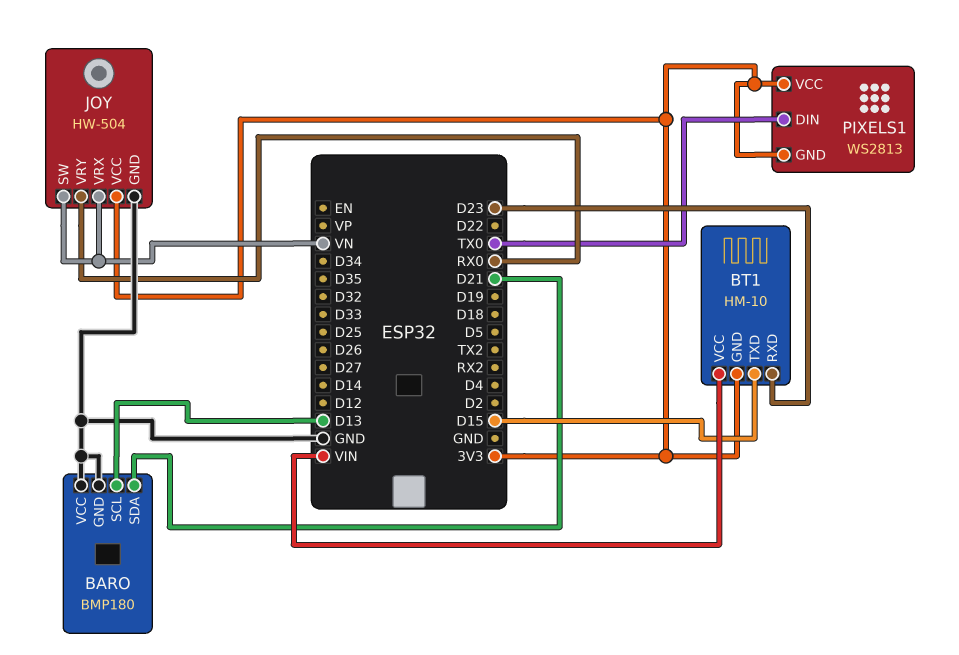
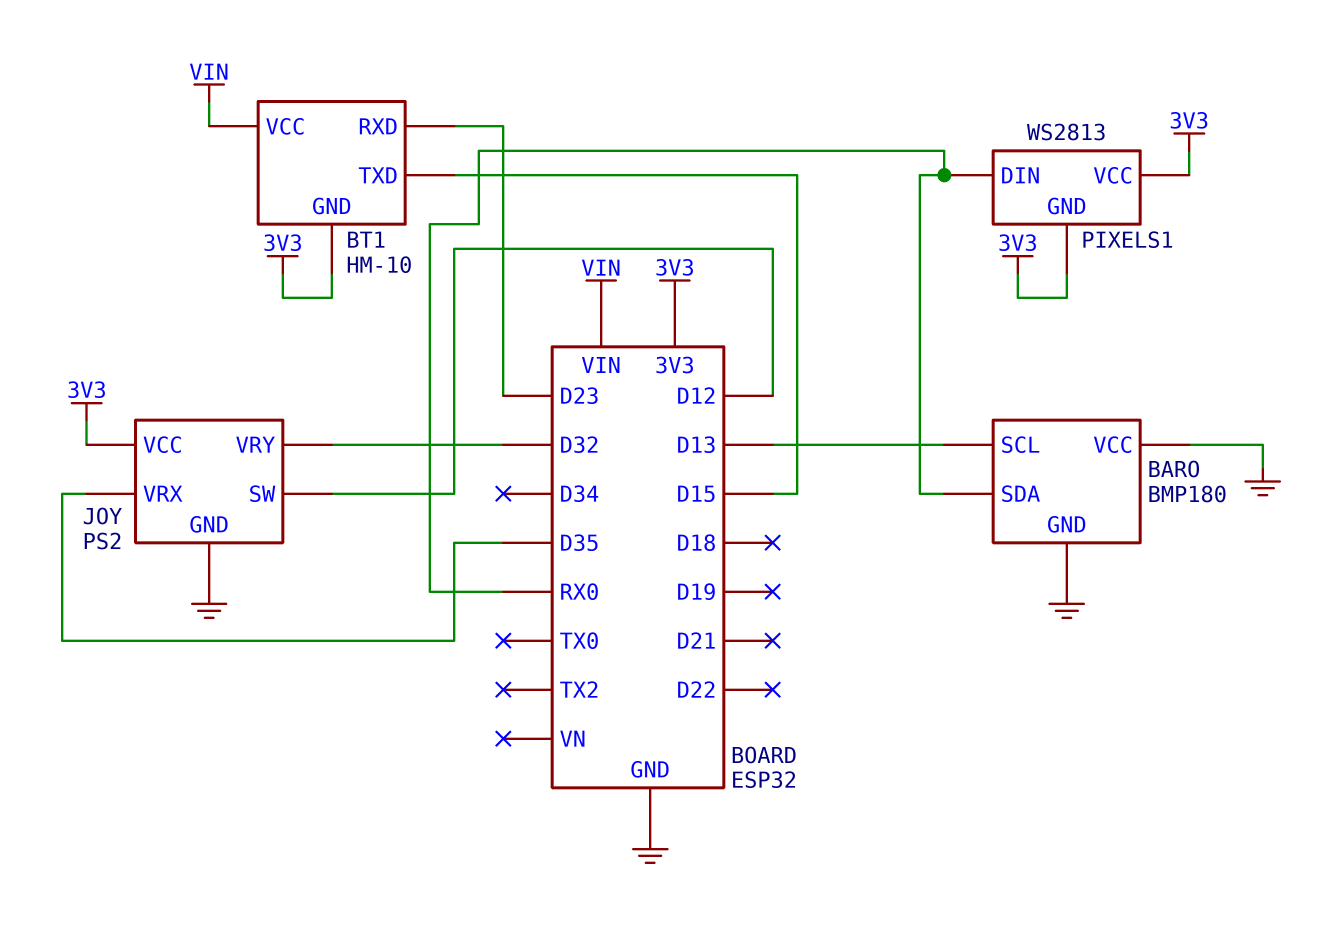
BARO pin SDA: D21 -> RX0
JOY: HW-504 -> PS2
JOY pin SW: VN -> D12
JOY pin VRX: VN -> D35
JOY pin VRY: RX0 -> D32
PIXELS1 pin DIN: TX0 -> RX0

